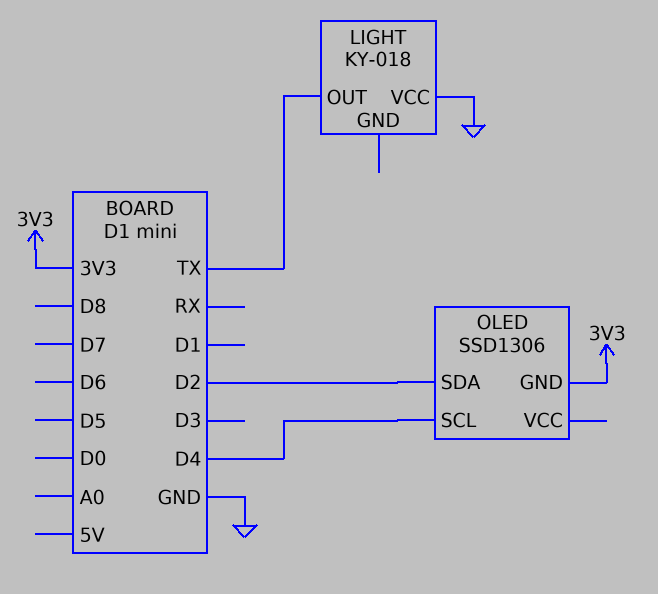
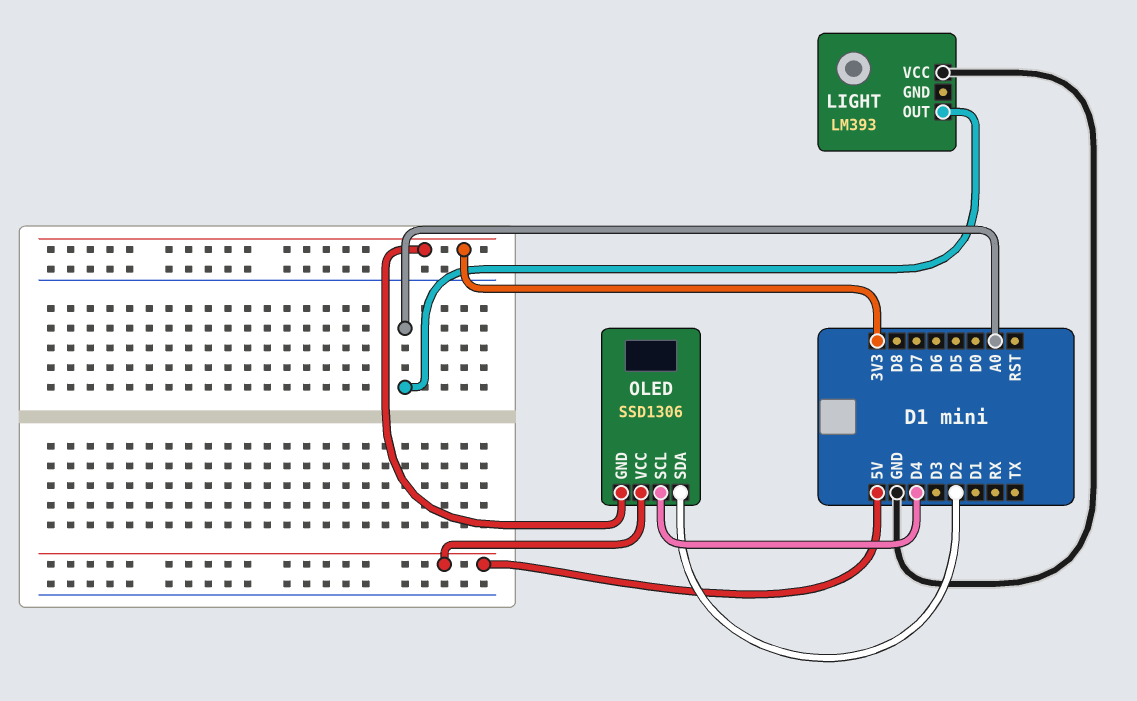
LIGHT: KY-018 -> LM393
LIGHT pin OUT: TX -> A0
OLED pin VCC: none -> 5V

